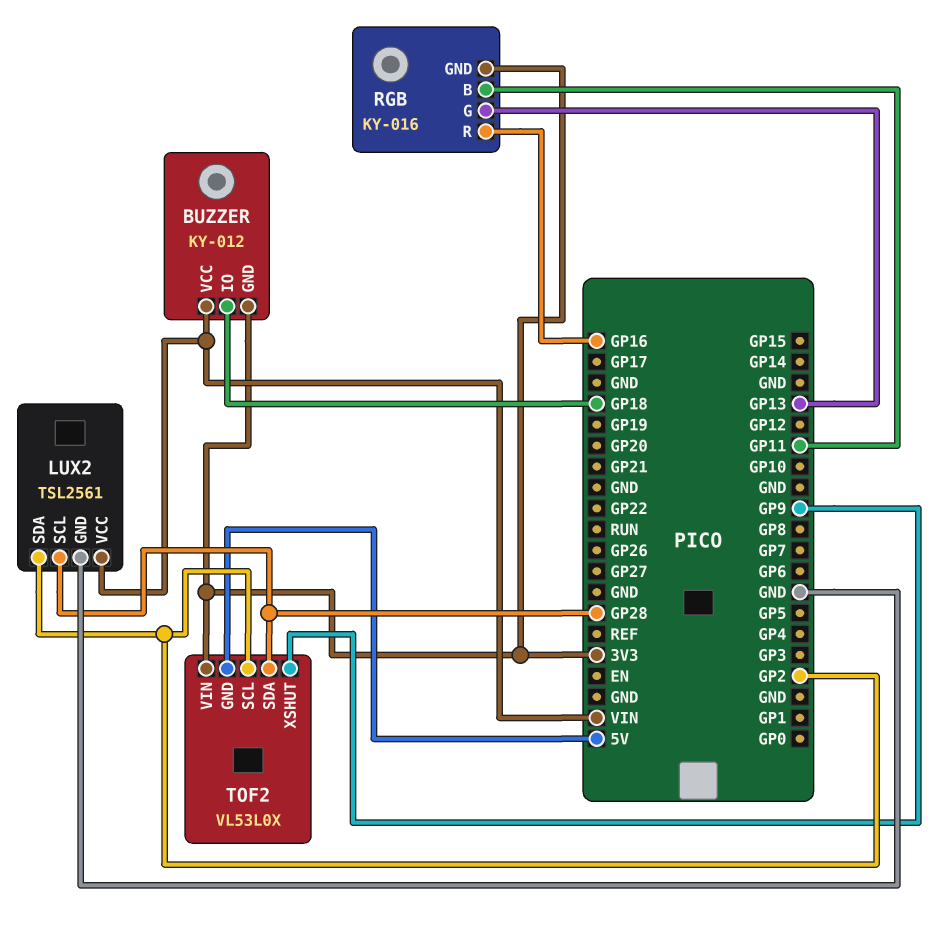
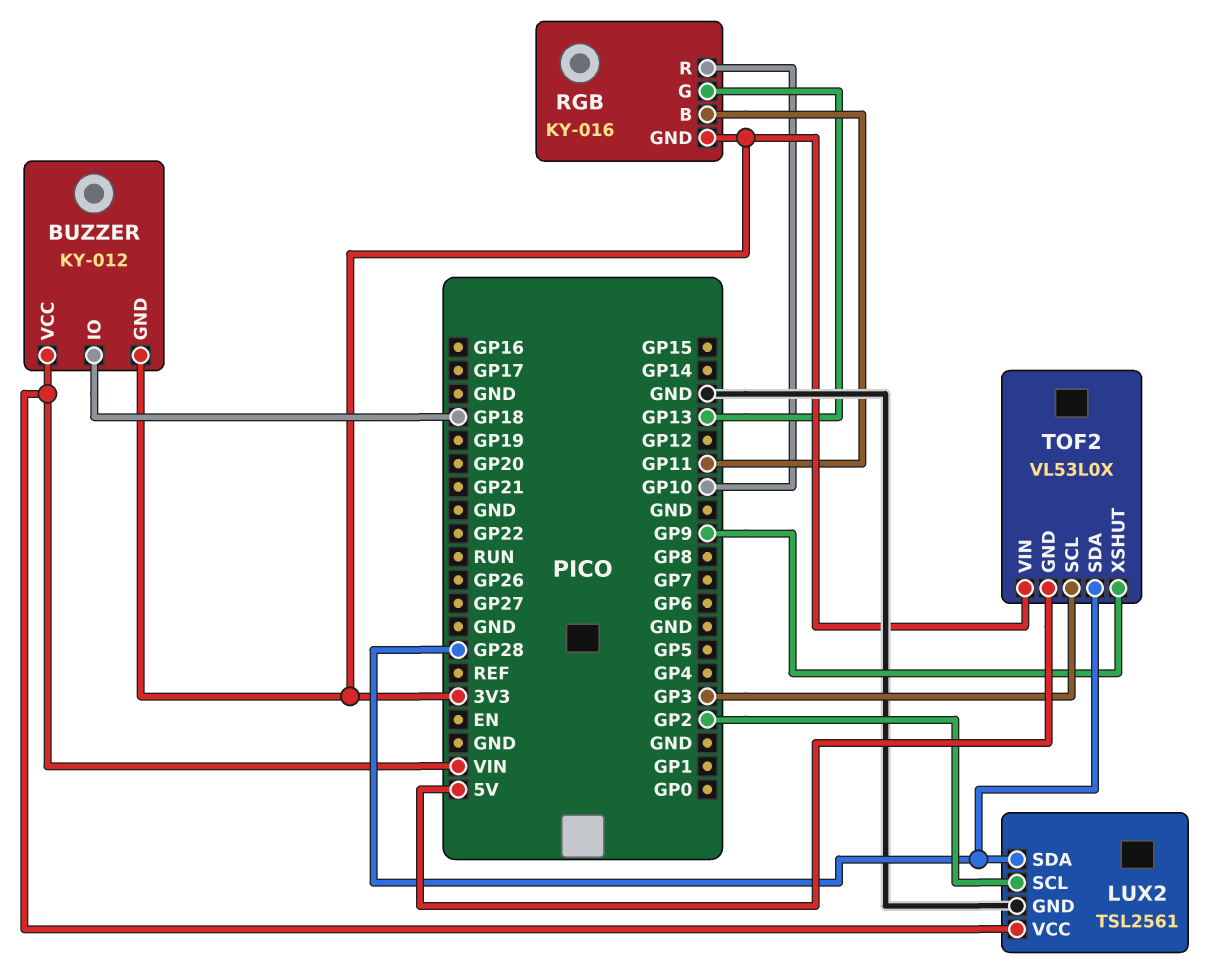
LUX2 pin SCL: GP28 -> GP2
LUX2 pin SDA: GP2 -> GP28
RGB pin R: GP16 -> GP10
TOF2 pin SCL: GP2 -> GP3

